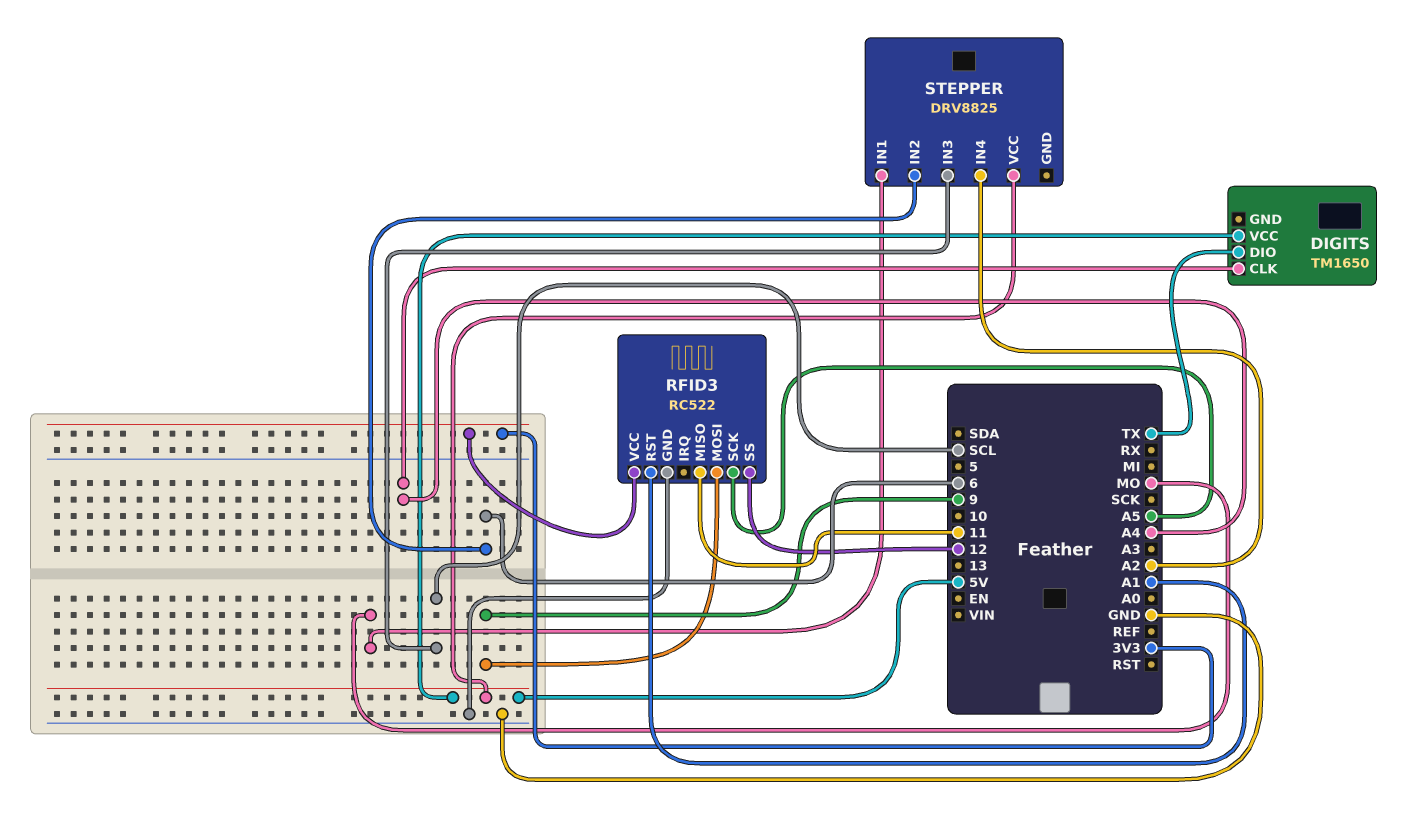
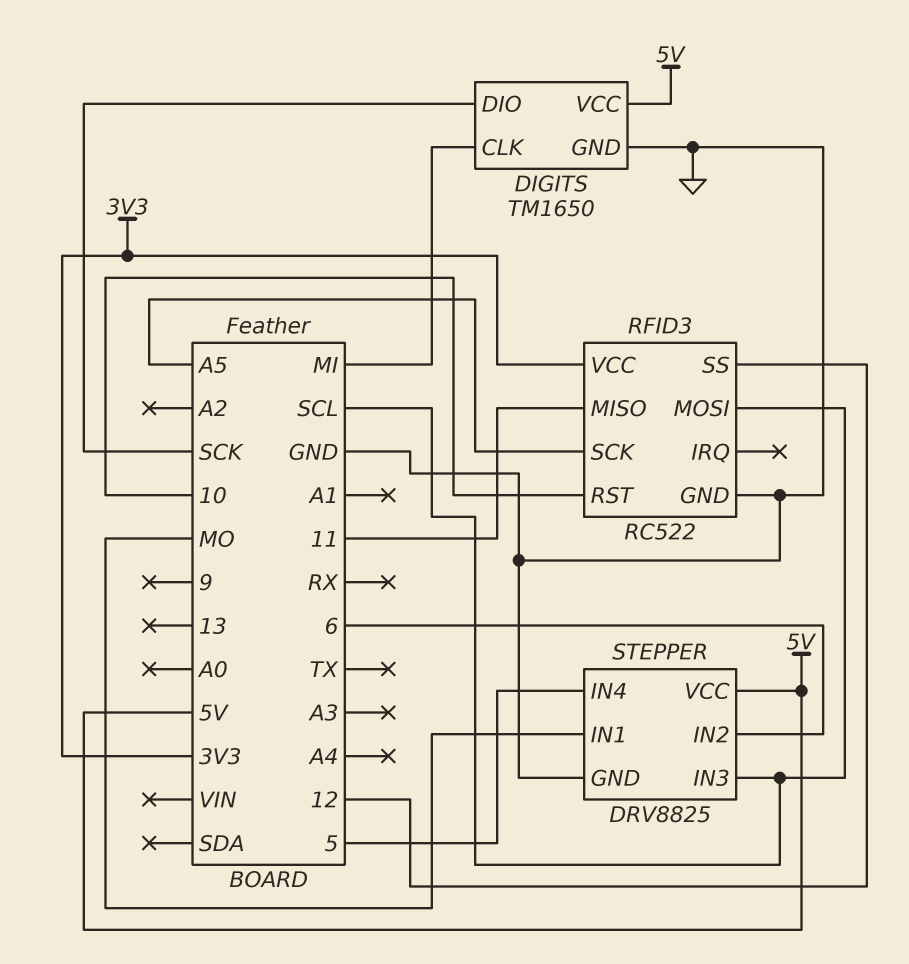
DIGITS pin CLK: A4 -> MI
DIGITS pin DIO: TX -> SCK
DIGITS pin GND: none -> GND
RFID3 pin MOSI: 9 -> SCL
RFID3 pin RST: A1 -> 10
STEPPER pin GND: none -> GND
STEPPER pin IN4: A2 -> 5

